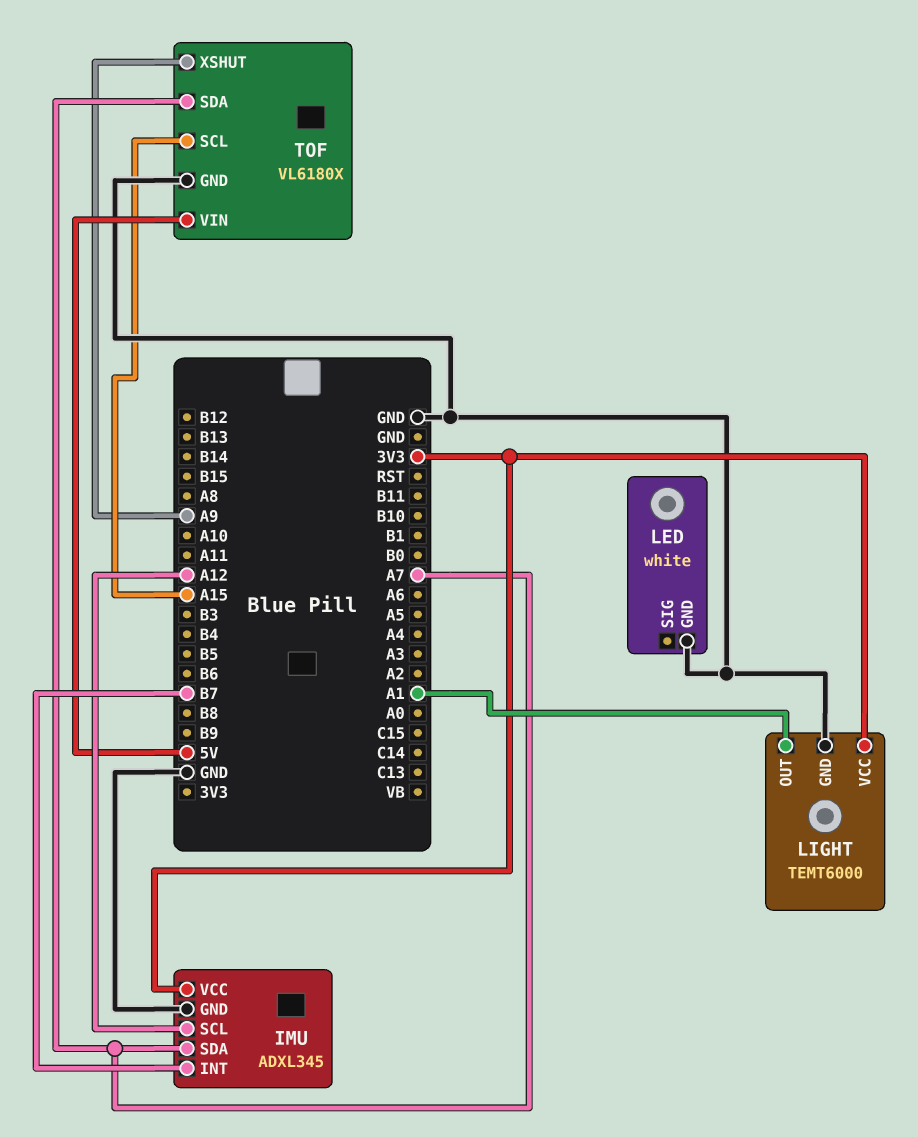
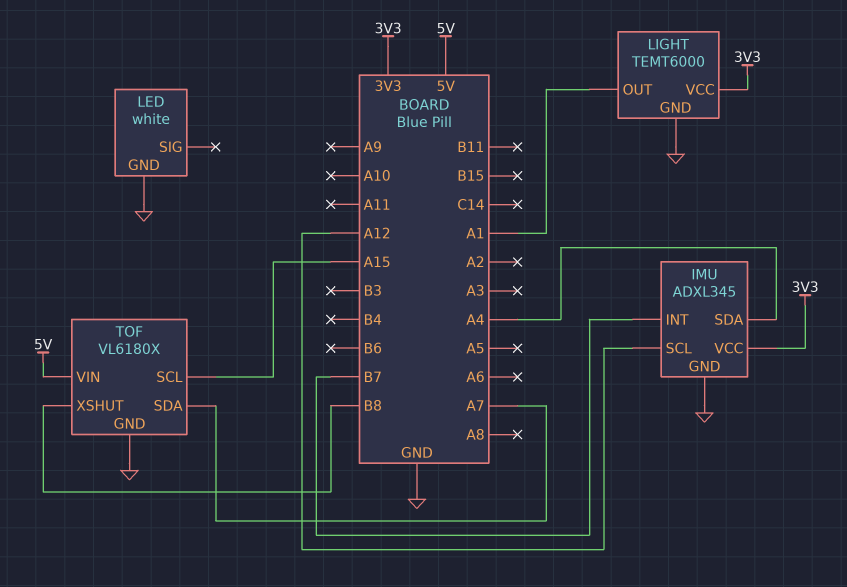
IMU pin SDA: A7 -> A4
TOF pin XSHUT: A9 -> B8

